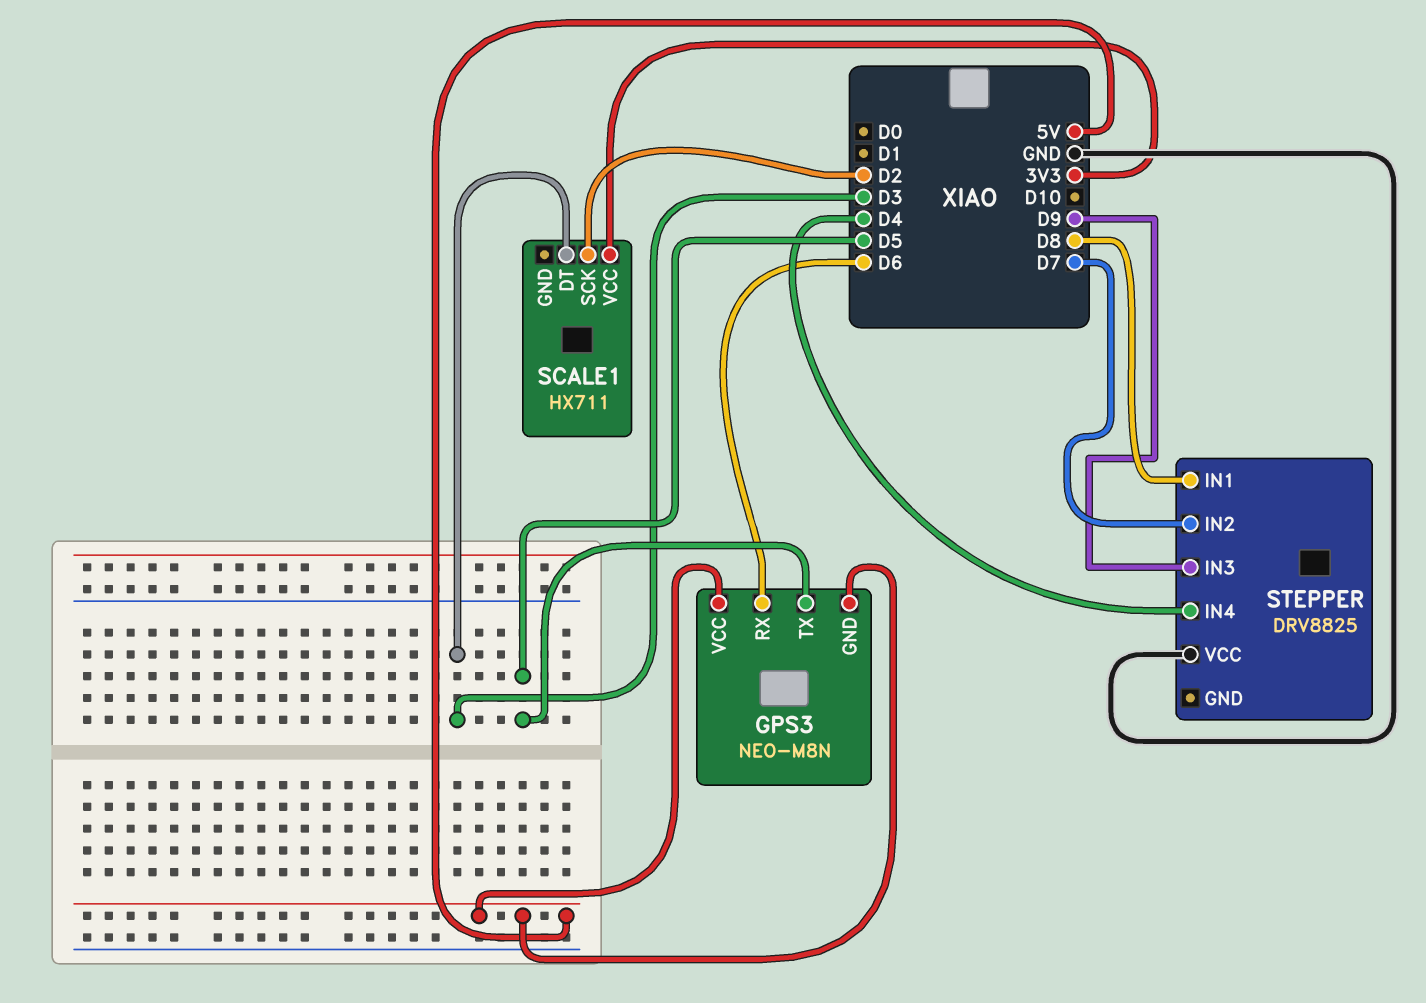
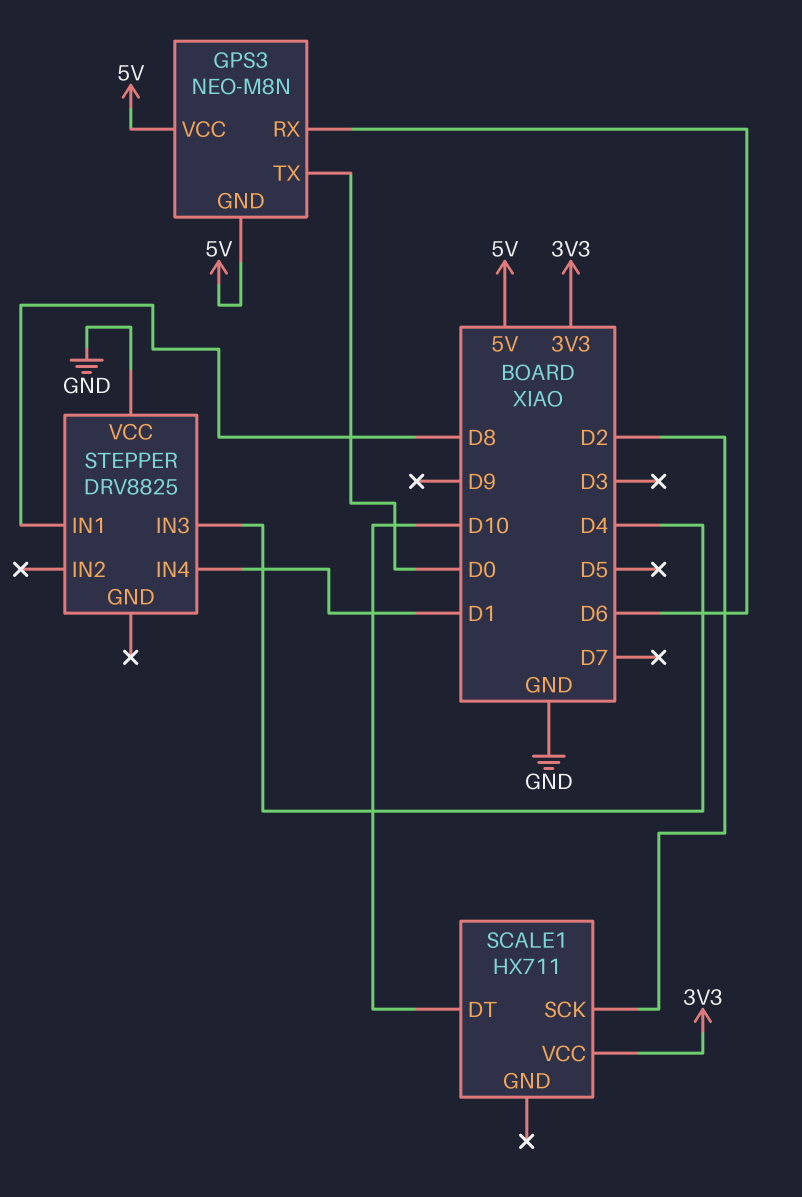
GPS3 pin TX: D5 -> D0
SCALE1 pin DT: D3 -> D10
STEPPER pin IN2: D7 -> none
STEPPER pin IN3: D9 -> D4
STEPPER pin IN4: D4 -> D1

